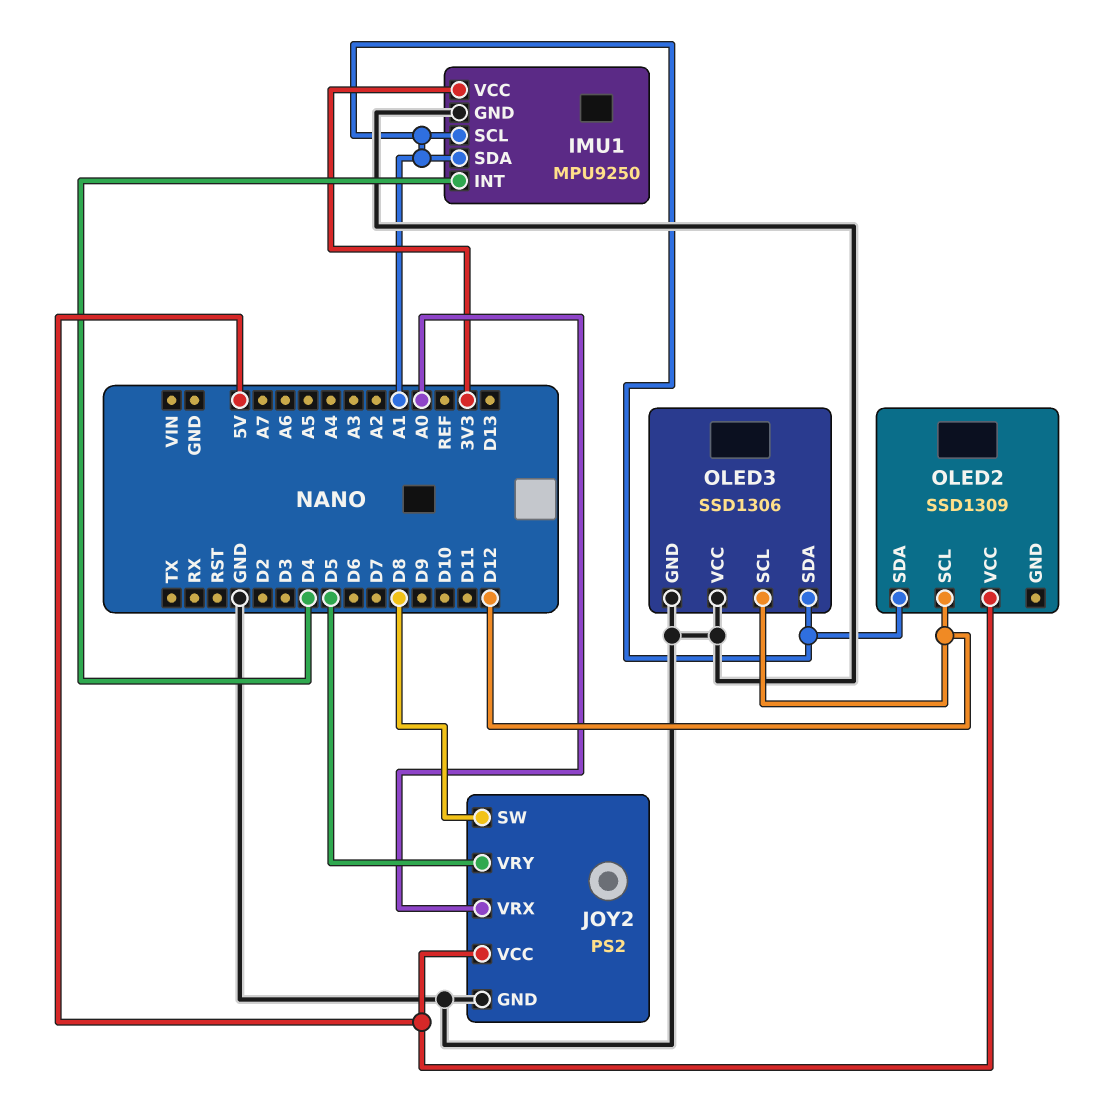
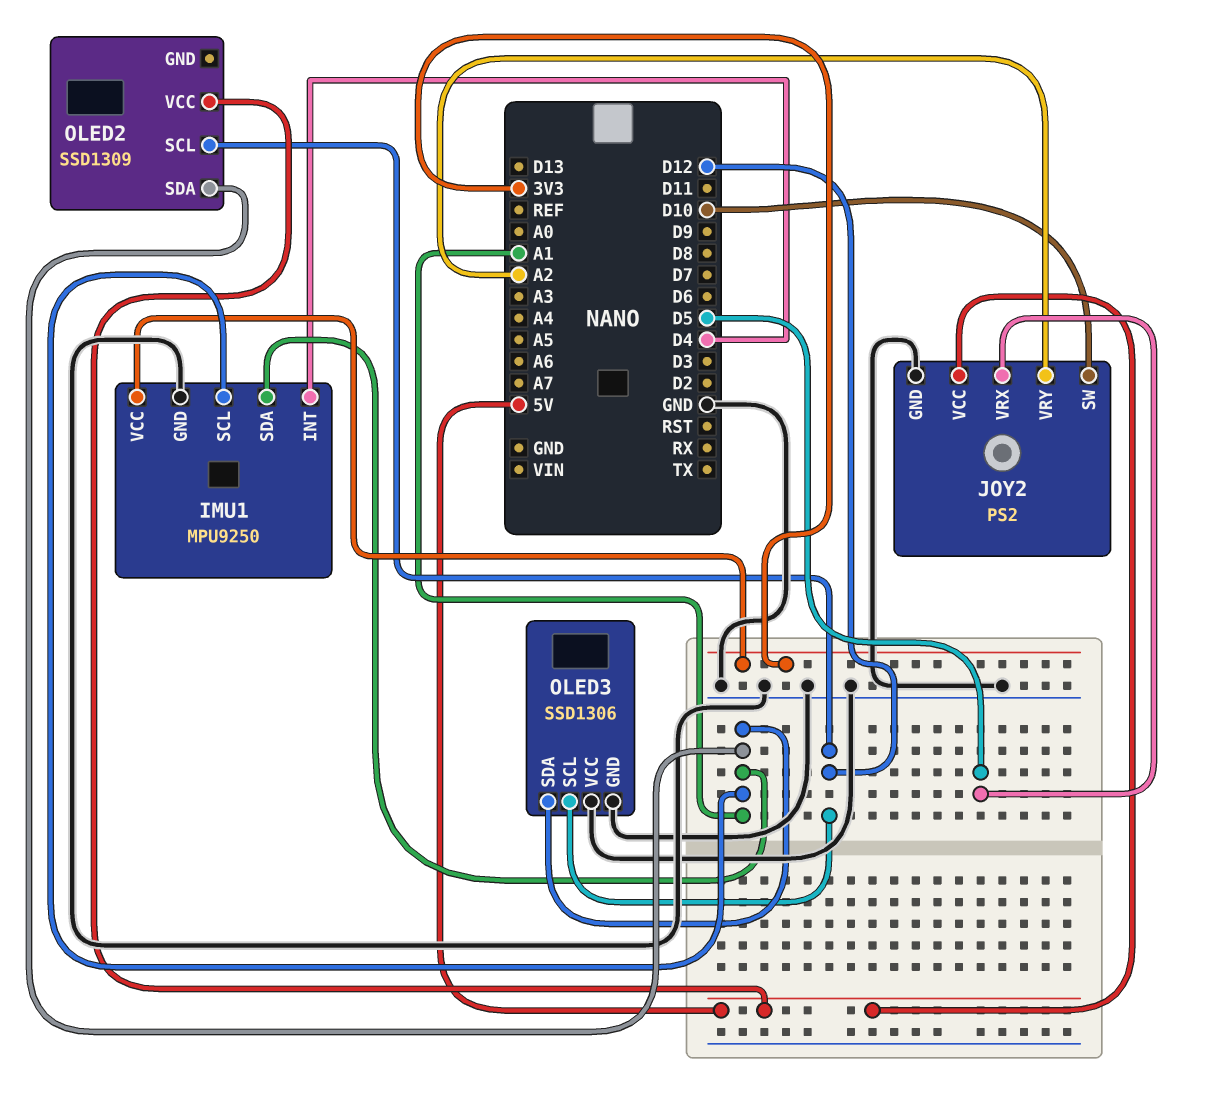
JOY2 pin SW: D8 -> D10
JOY2 pin VRX: A0 -> D5
JOY2 pin VRY: D5 -> A2

